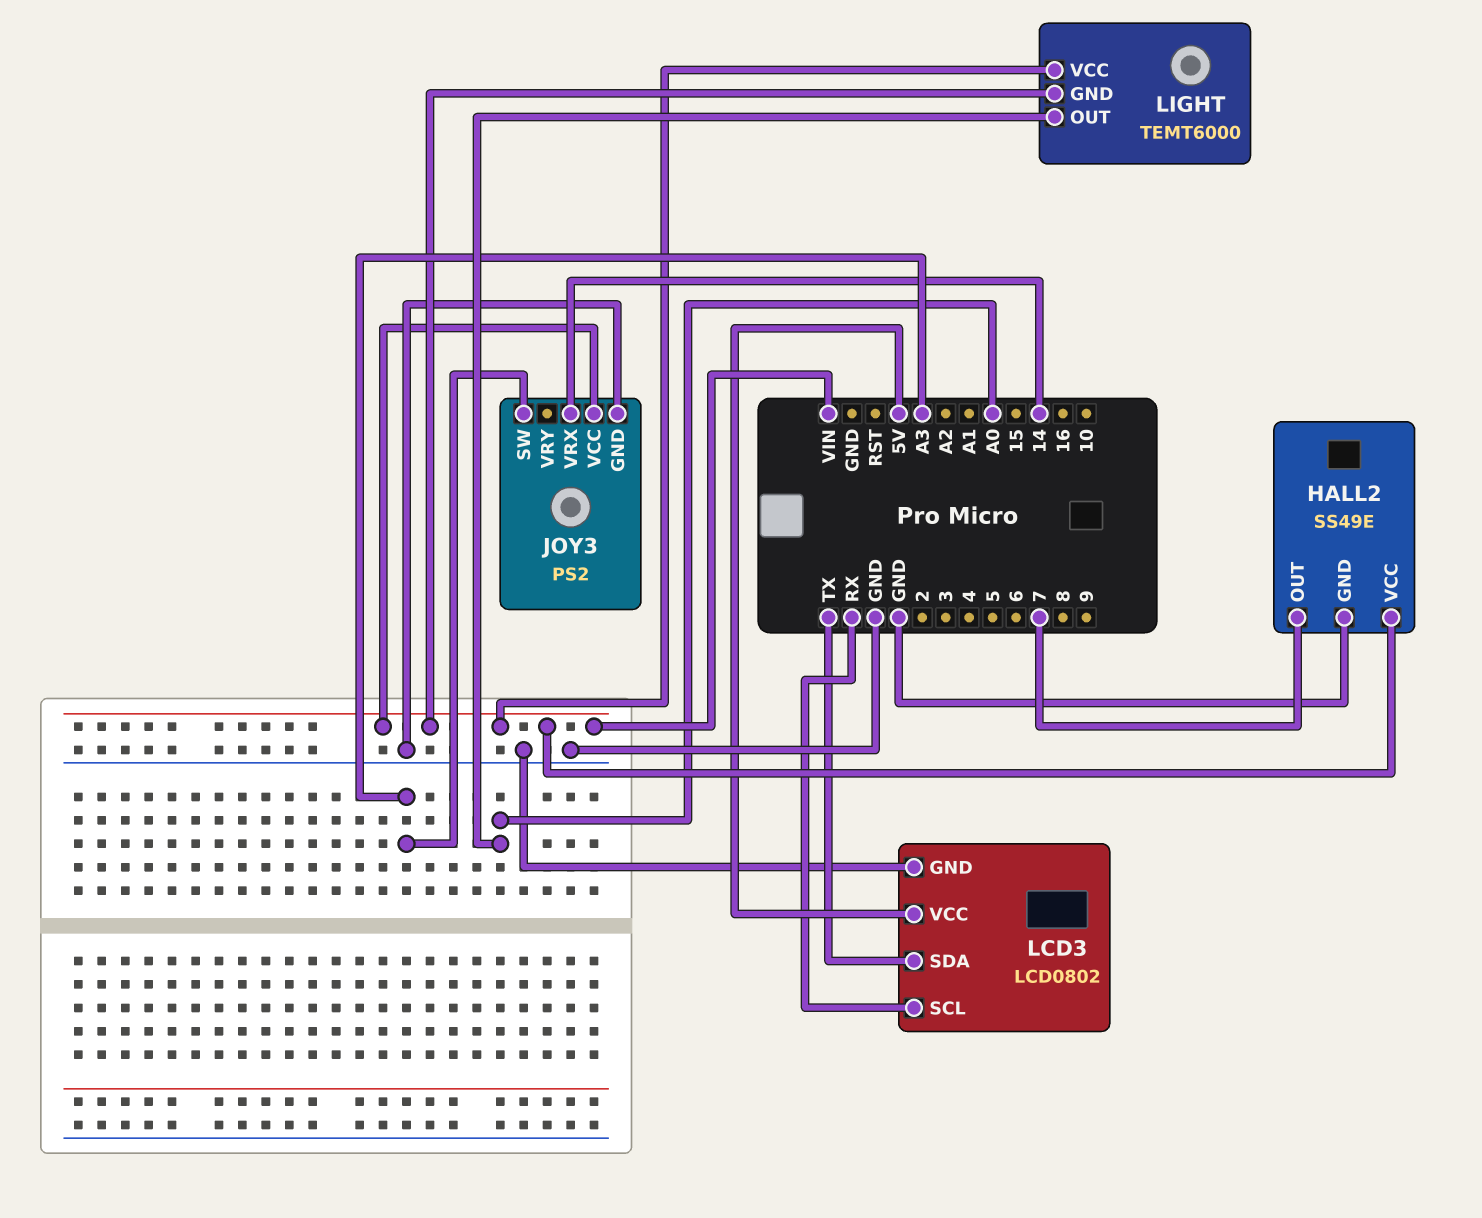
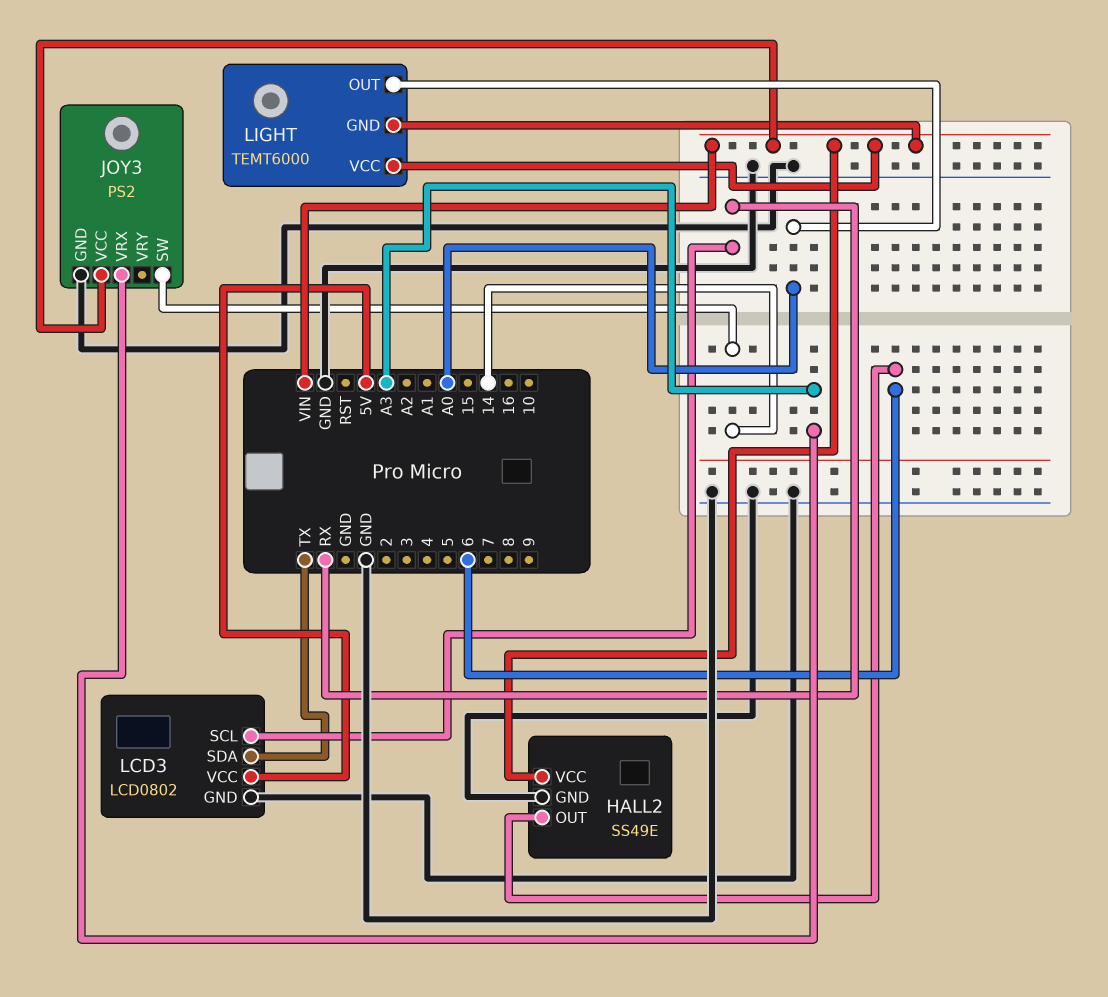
HALL2 pin OUT: 7 -> 6
JOY3 pin SW: A3 -> 14
JOY3 pin VRX: 14 -> A3

